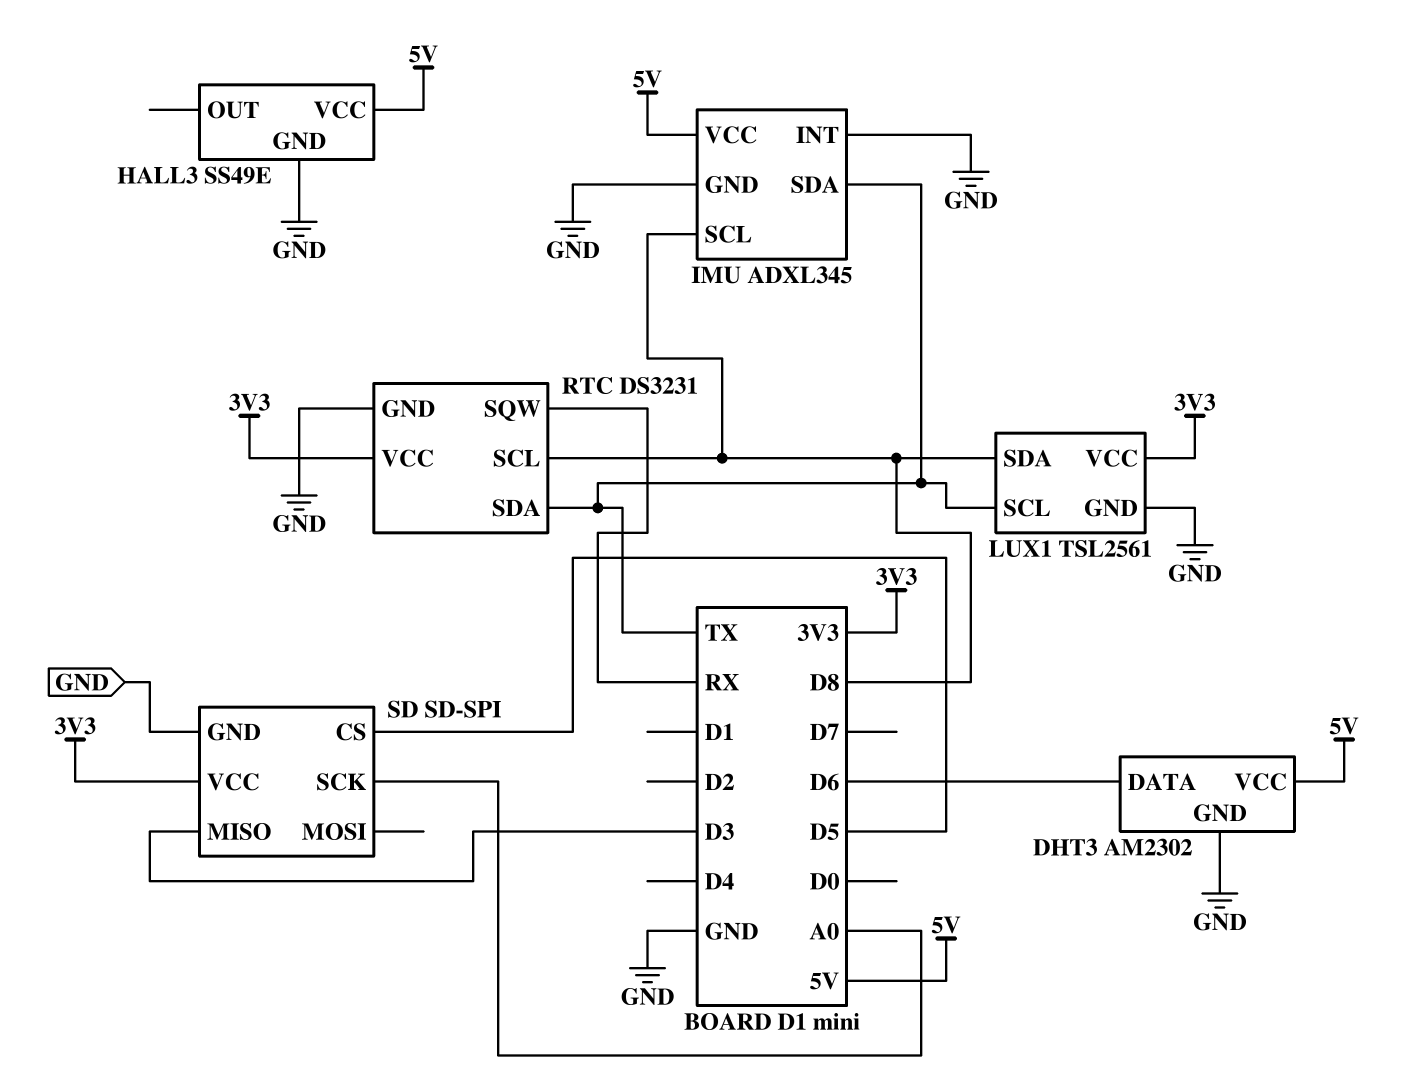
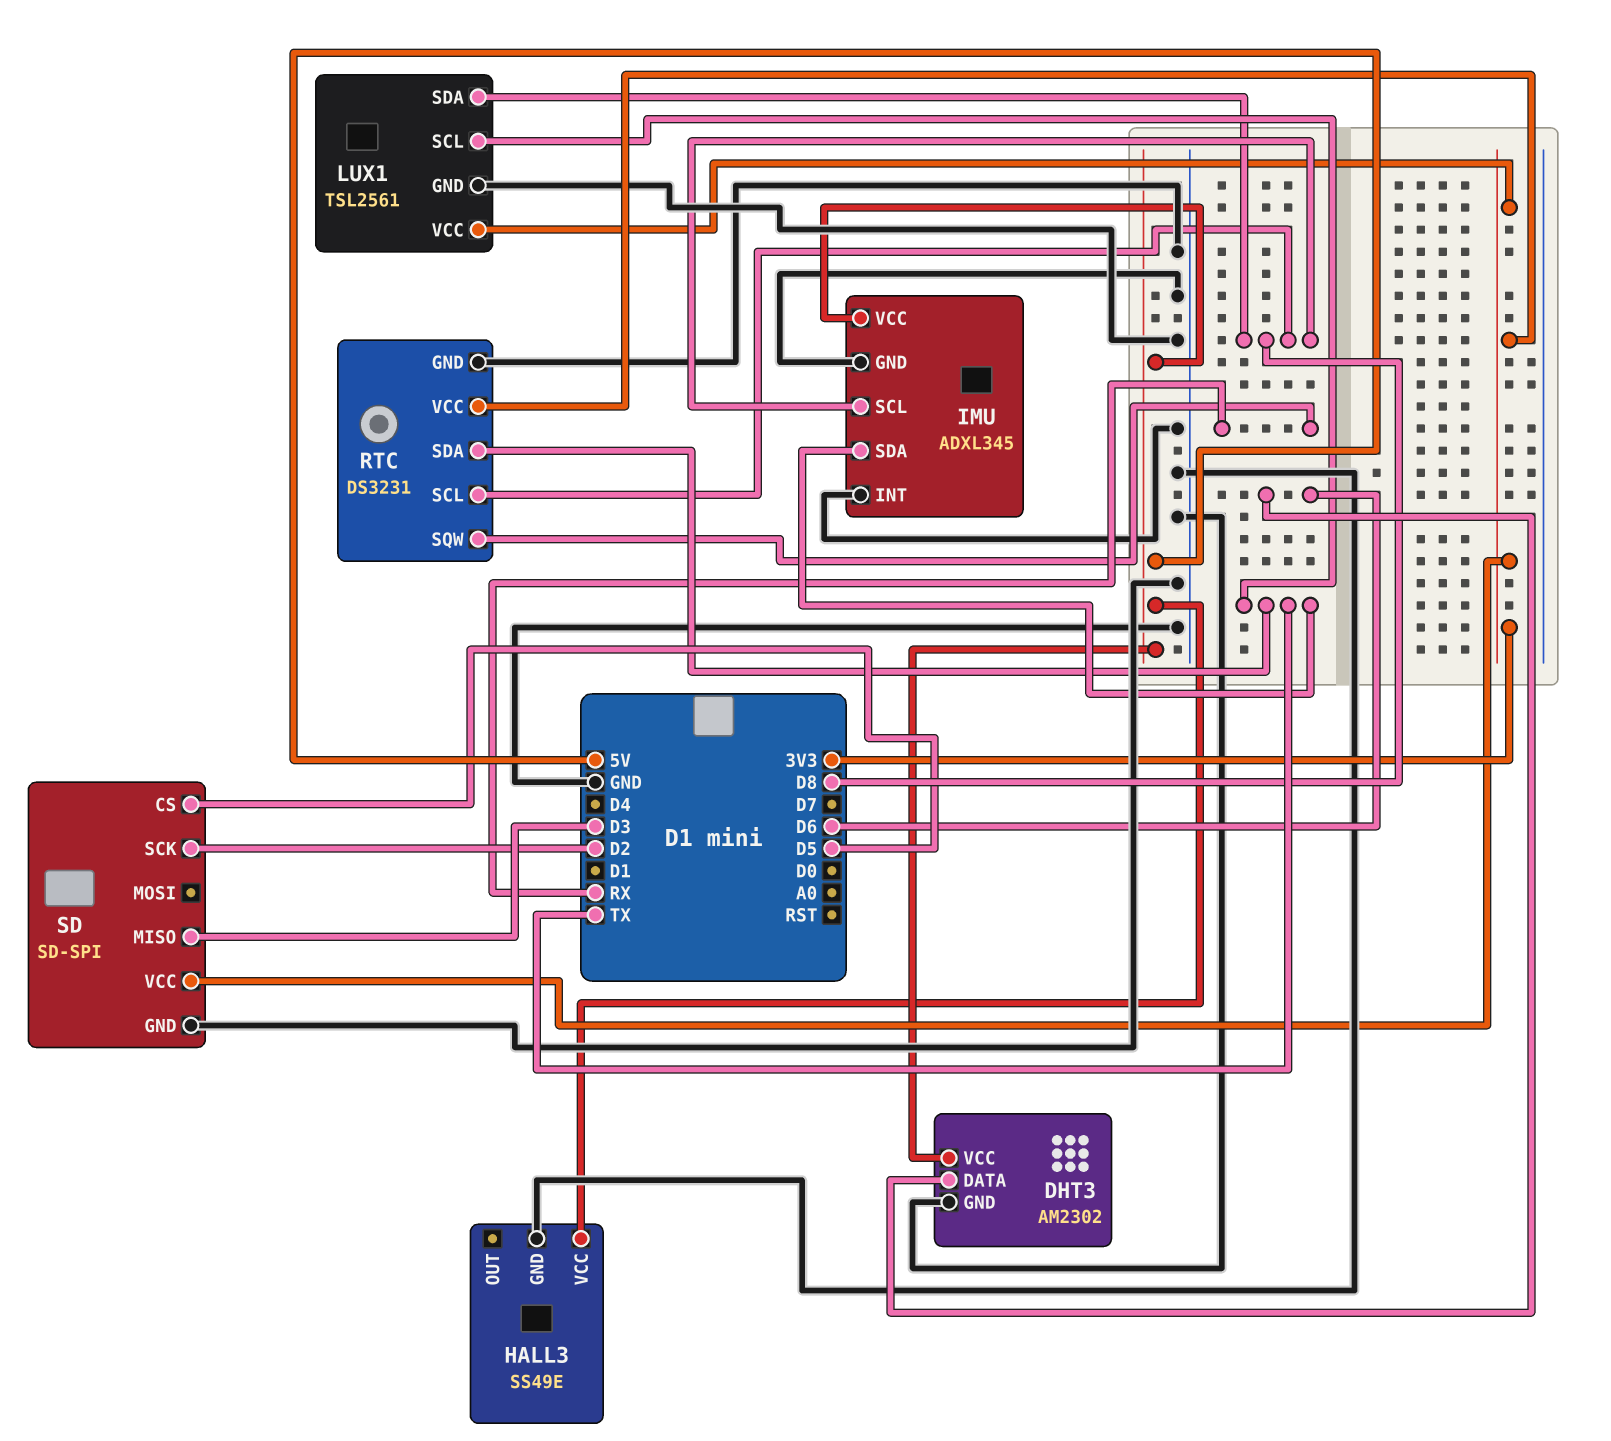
SD pin SCK: A0 -> D2

